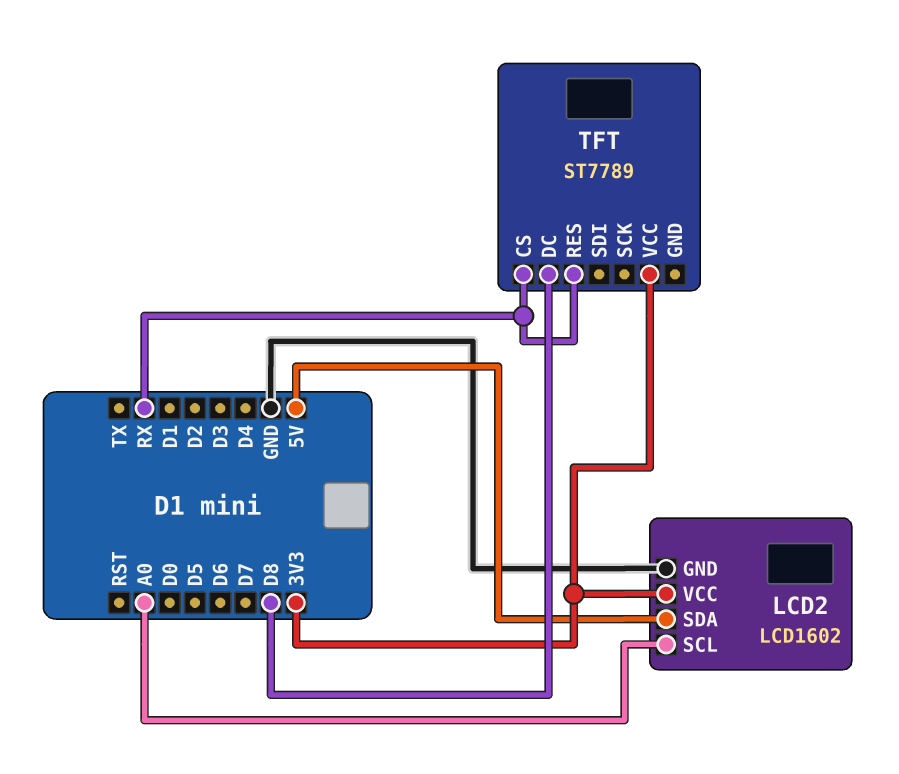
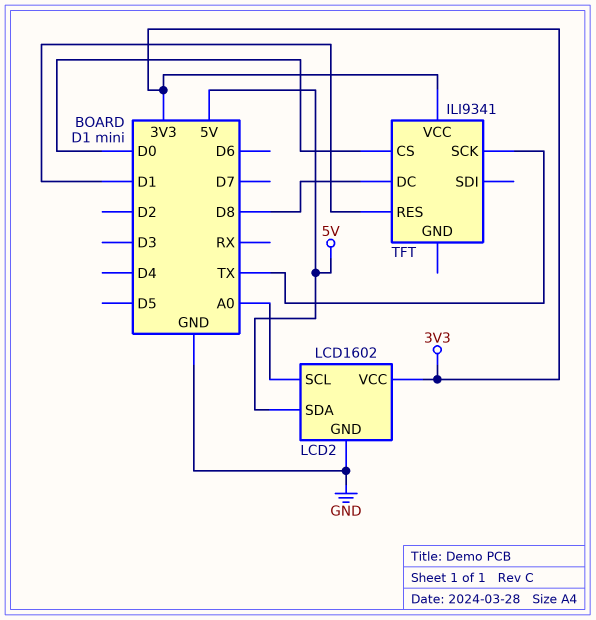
TFT: ST7789 -> ILI9341
TFT pin CS: RX -> D0
TFT pin RES: RX -> D1
TFT pin SCK: none -> TX

